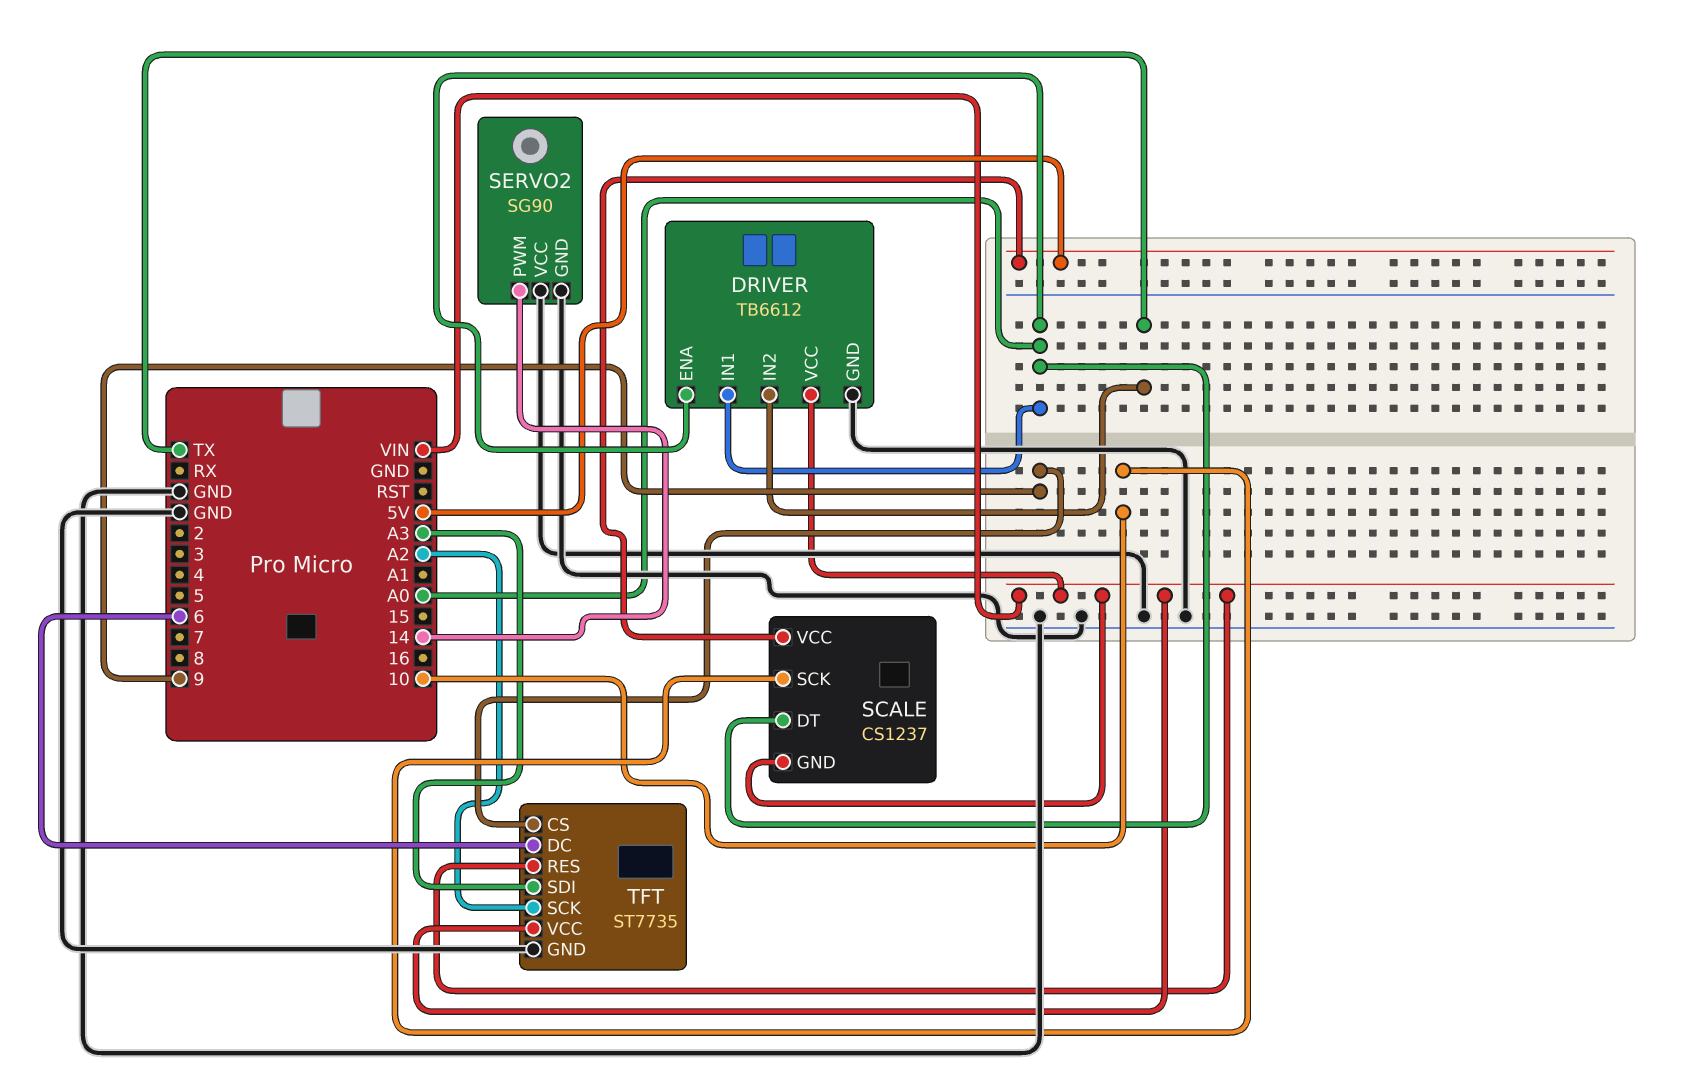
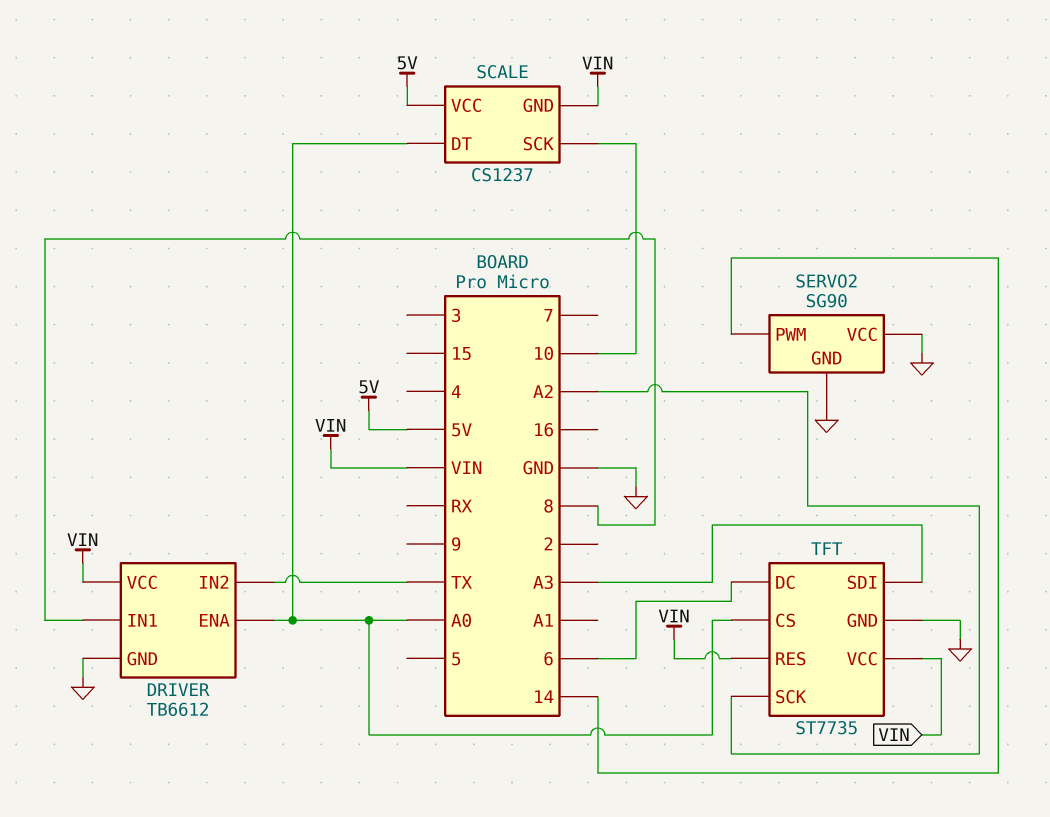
DRIVER pin IN1: A0 -> 8
TFT pin CS: 9 -> A0

